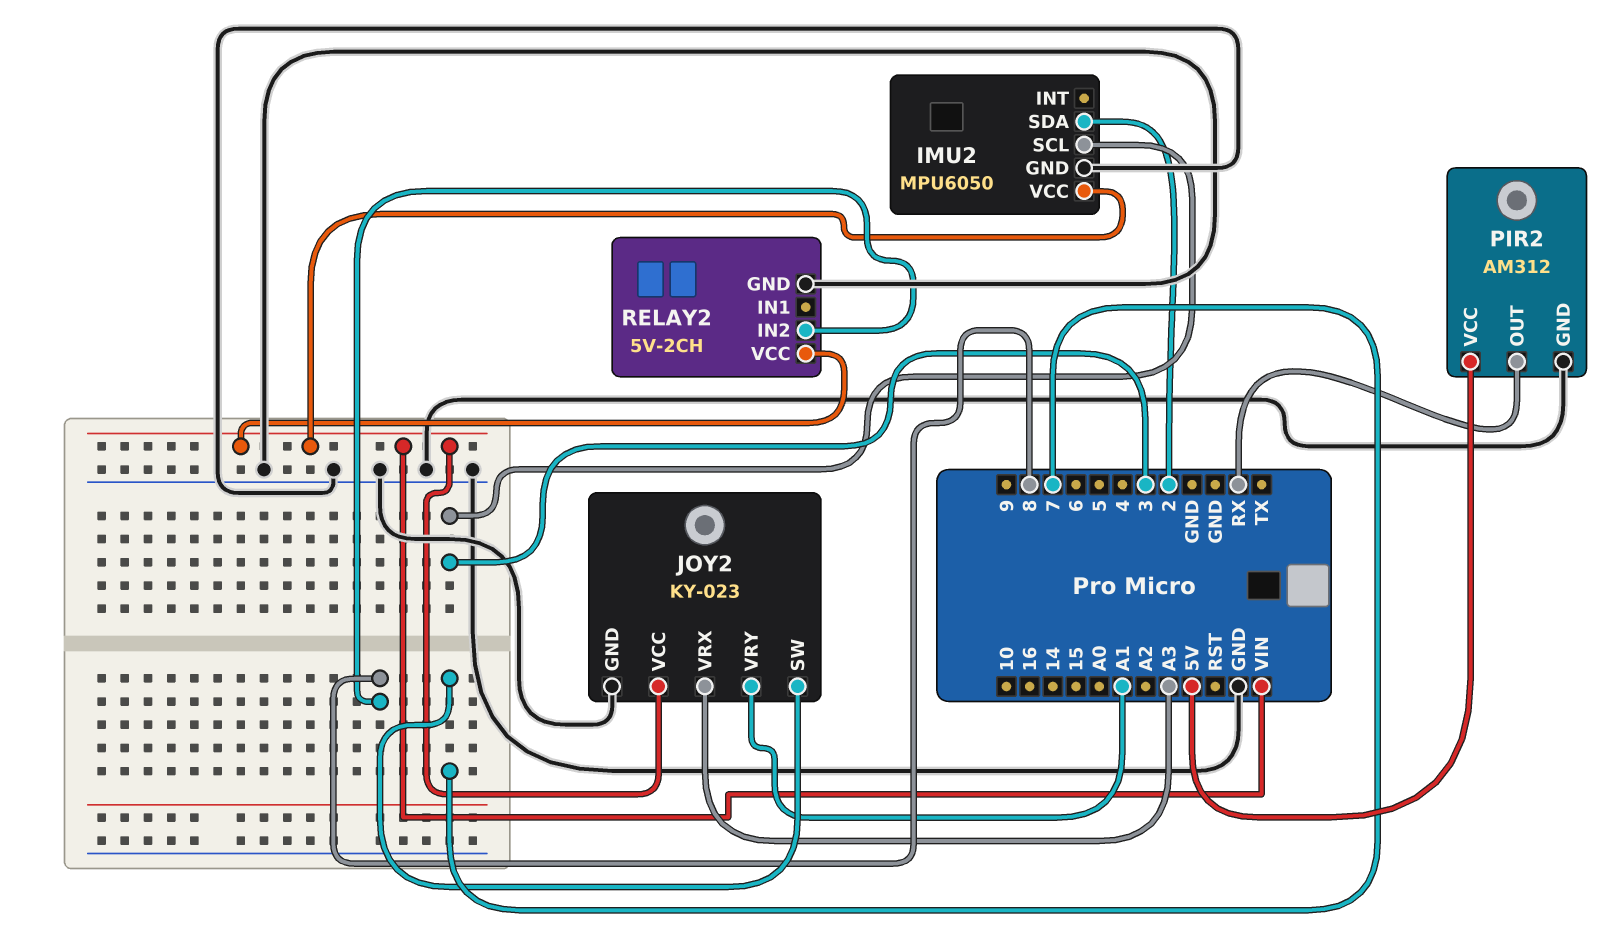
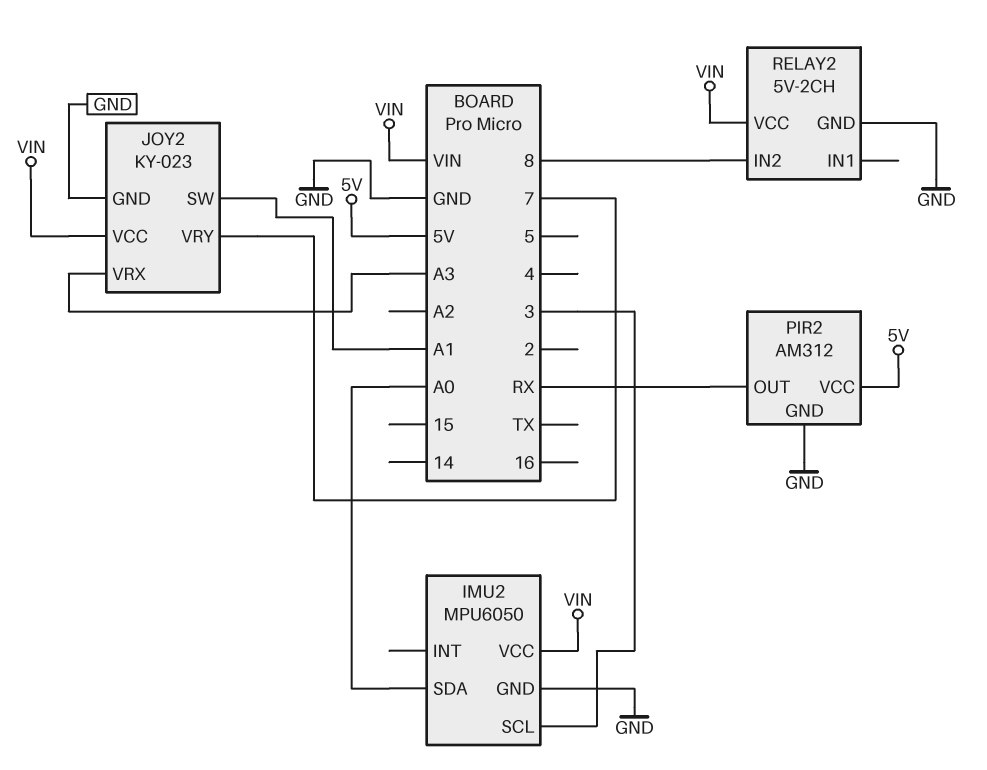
IMU2 pin SDA: 2 -> A0
JOY2 pin SW: 7 -> A1
JOY2 pin VRY: A1 -> 7

